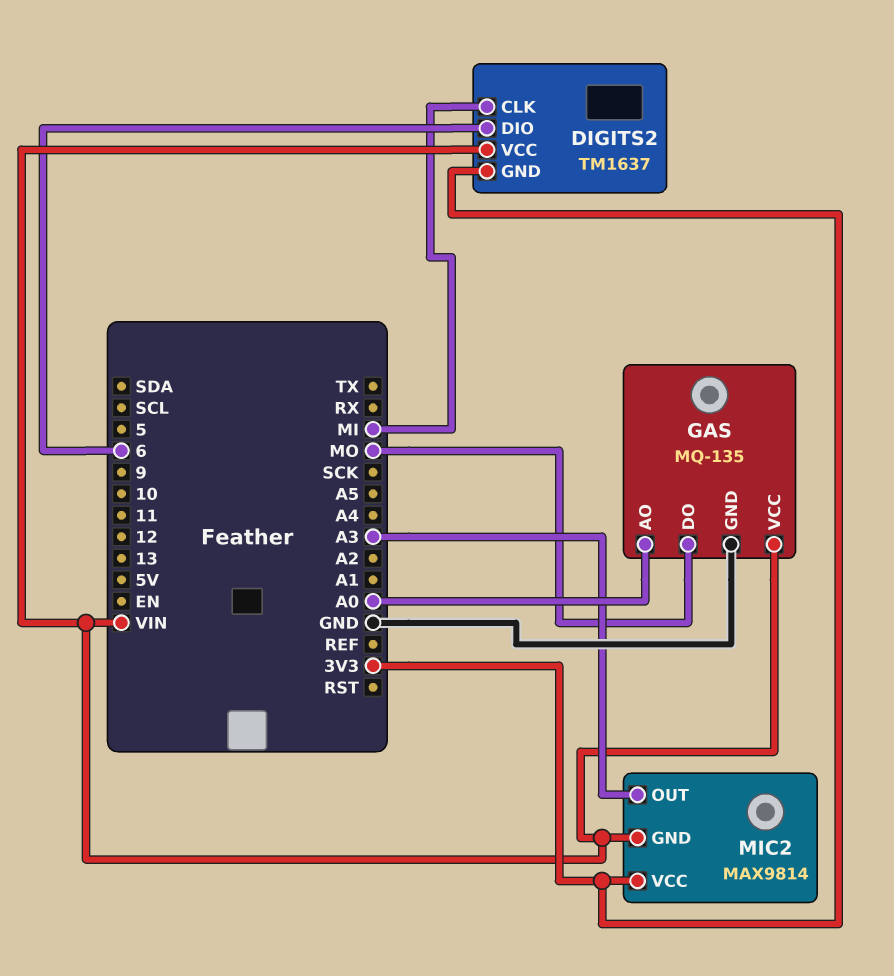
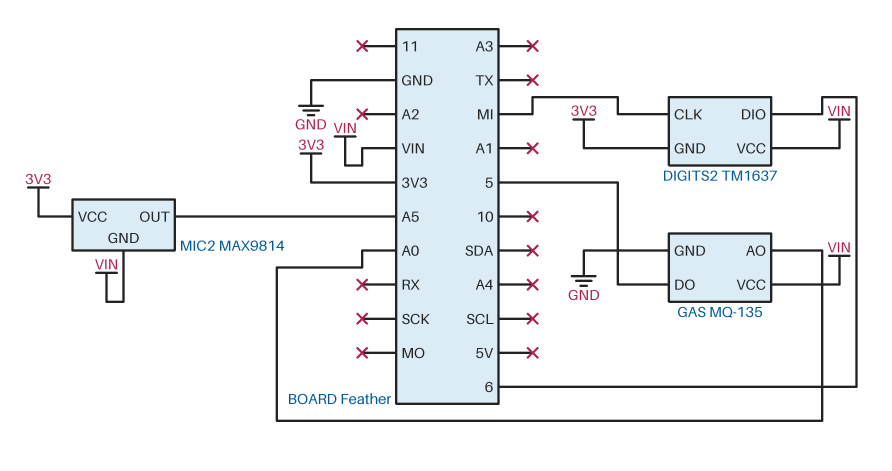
GAS pin DO: MO -> 5
MIC2 pin OUT: A3 -> A5

